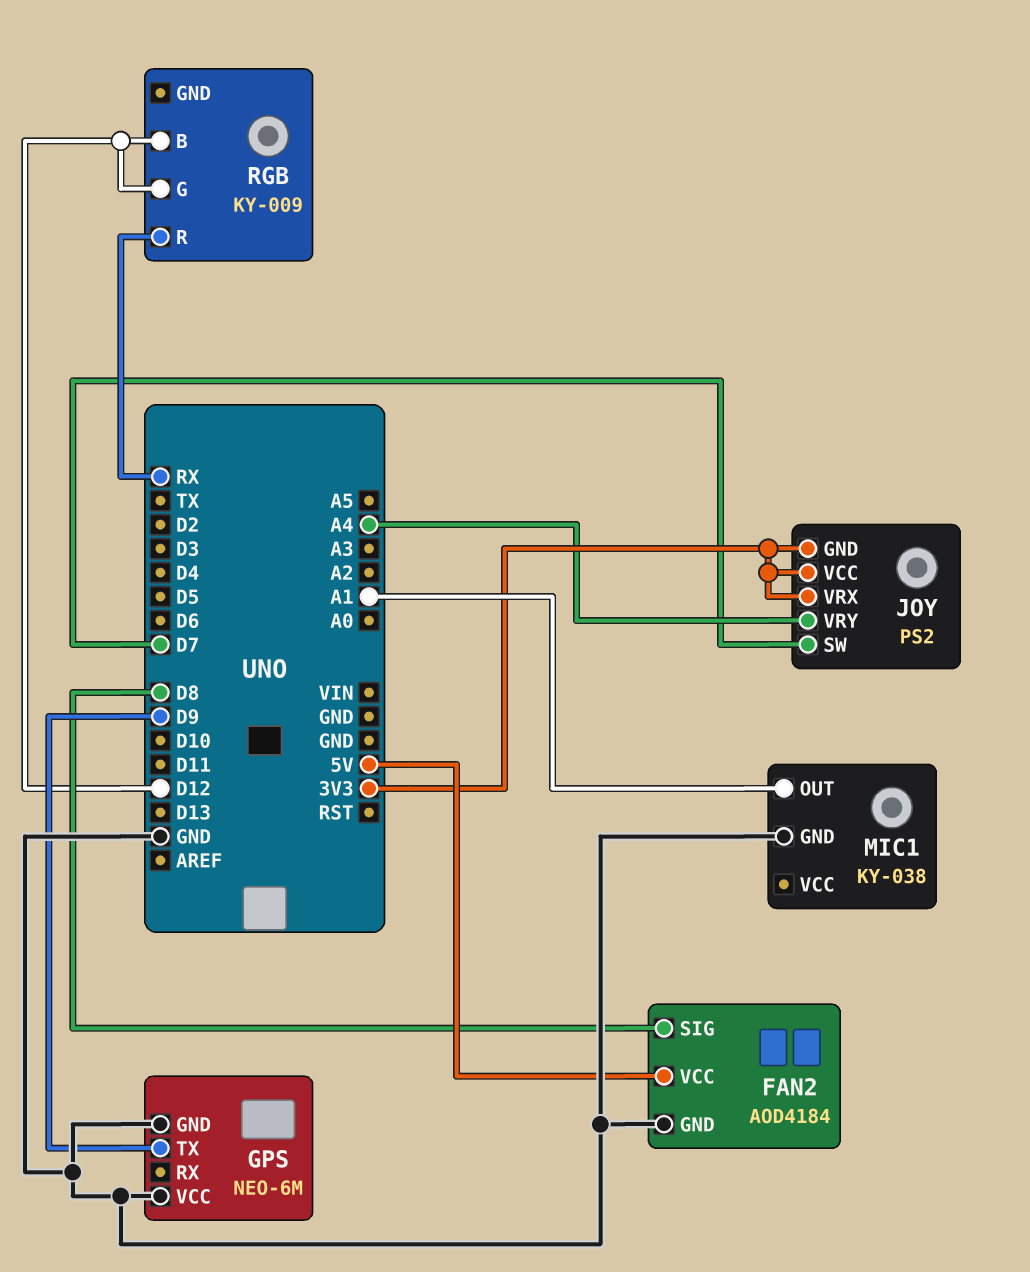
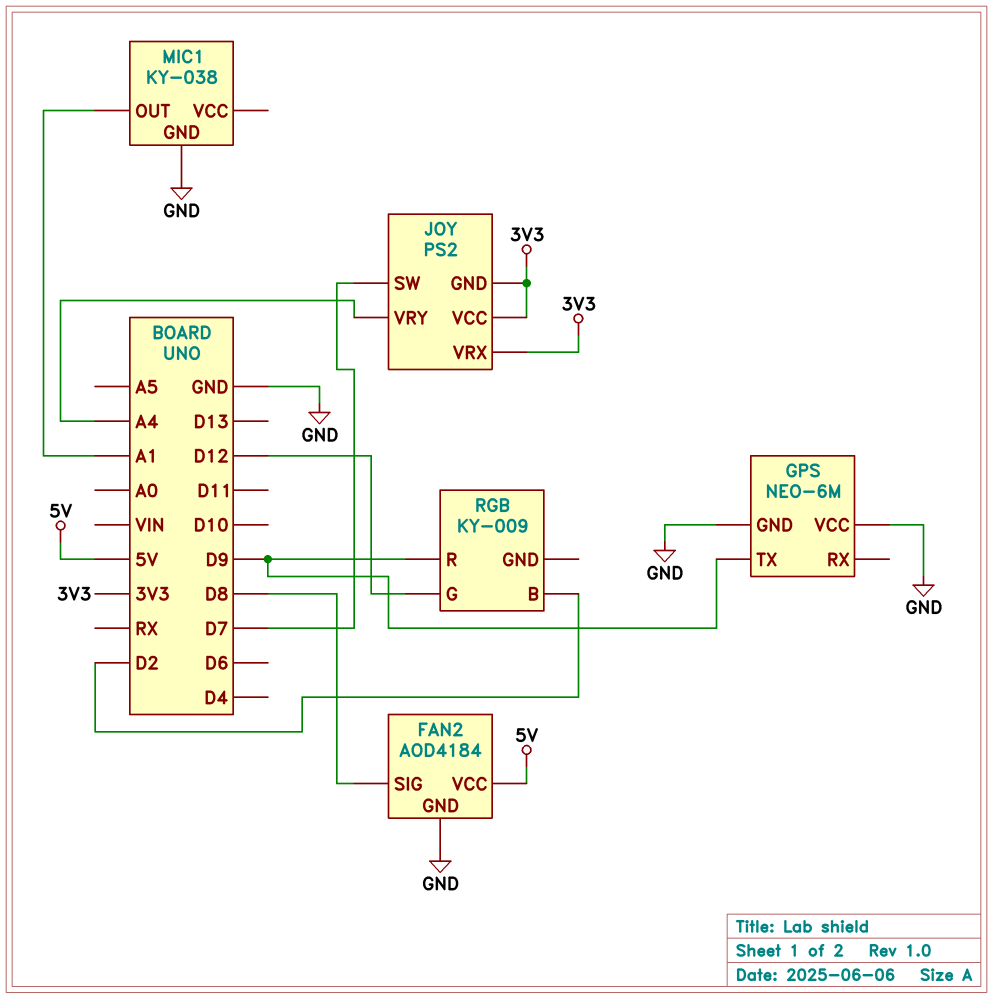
RGB pin B: D12 -> D2
RGB pin R: RX -> D9

